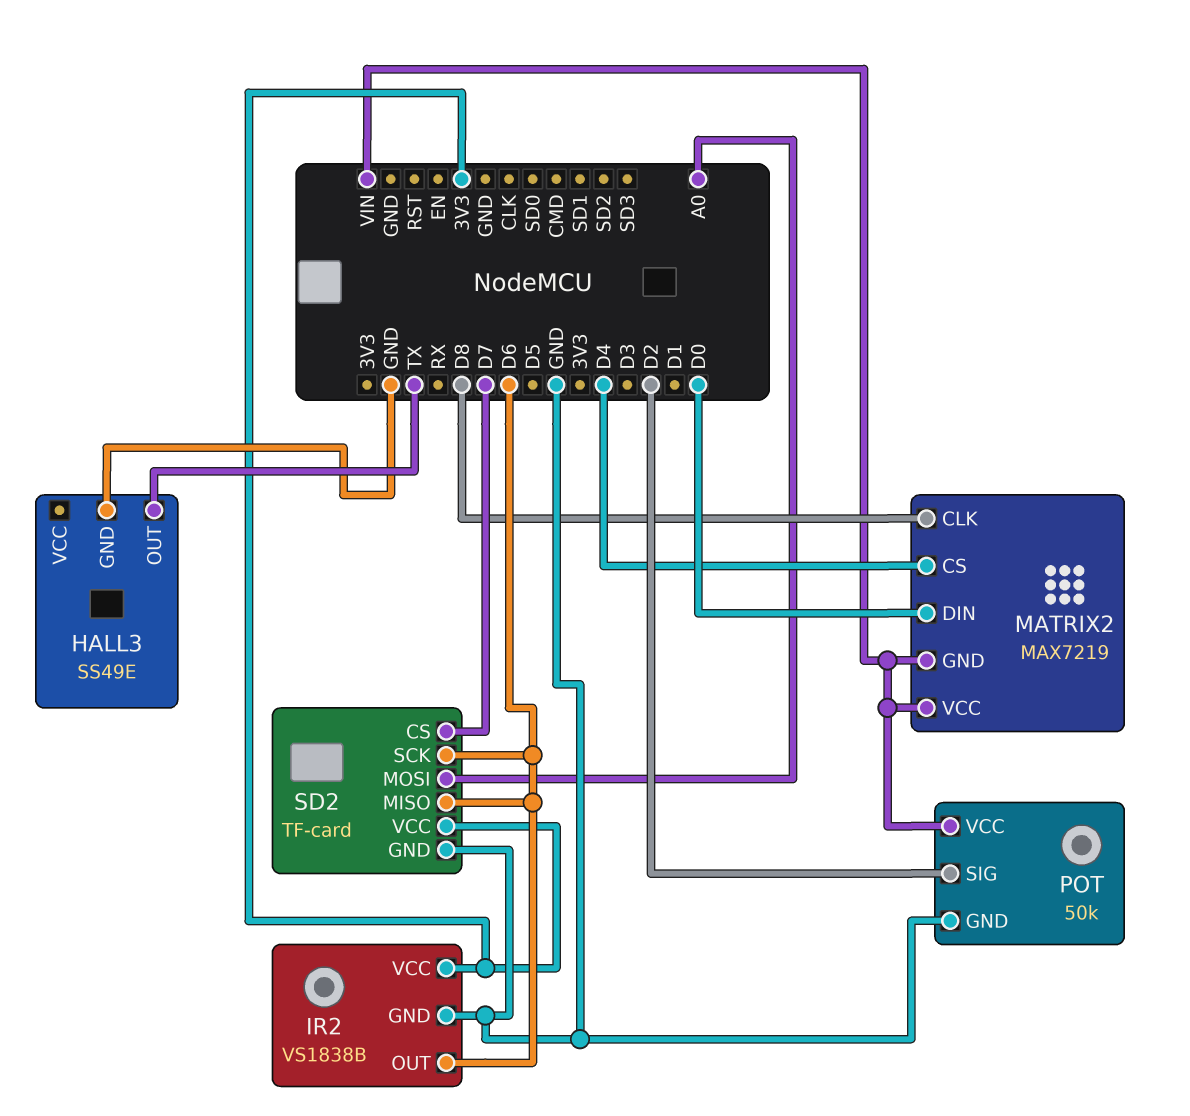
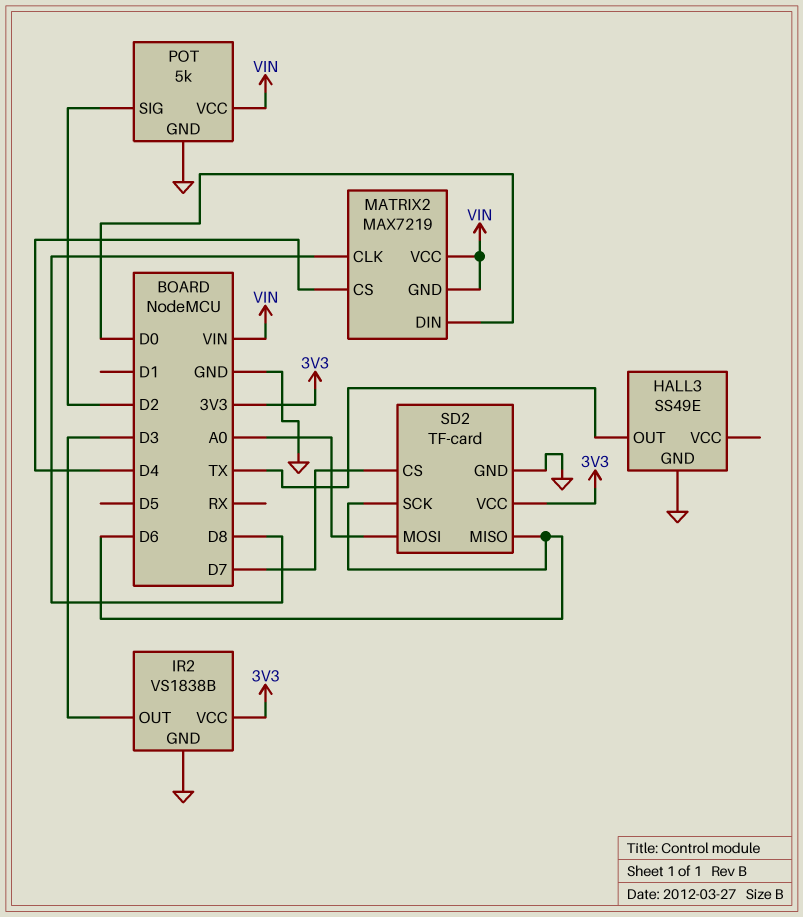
IR2 pin OUT: D6 -> D3
POT: 50k -> 5k

